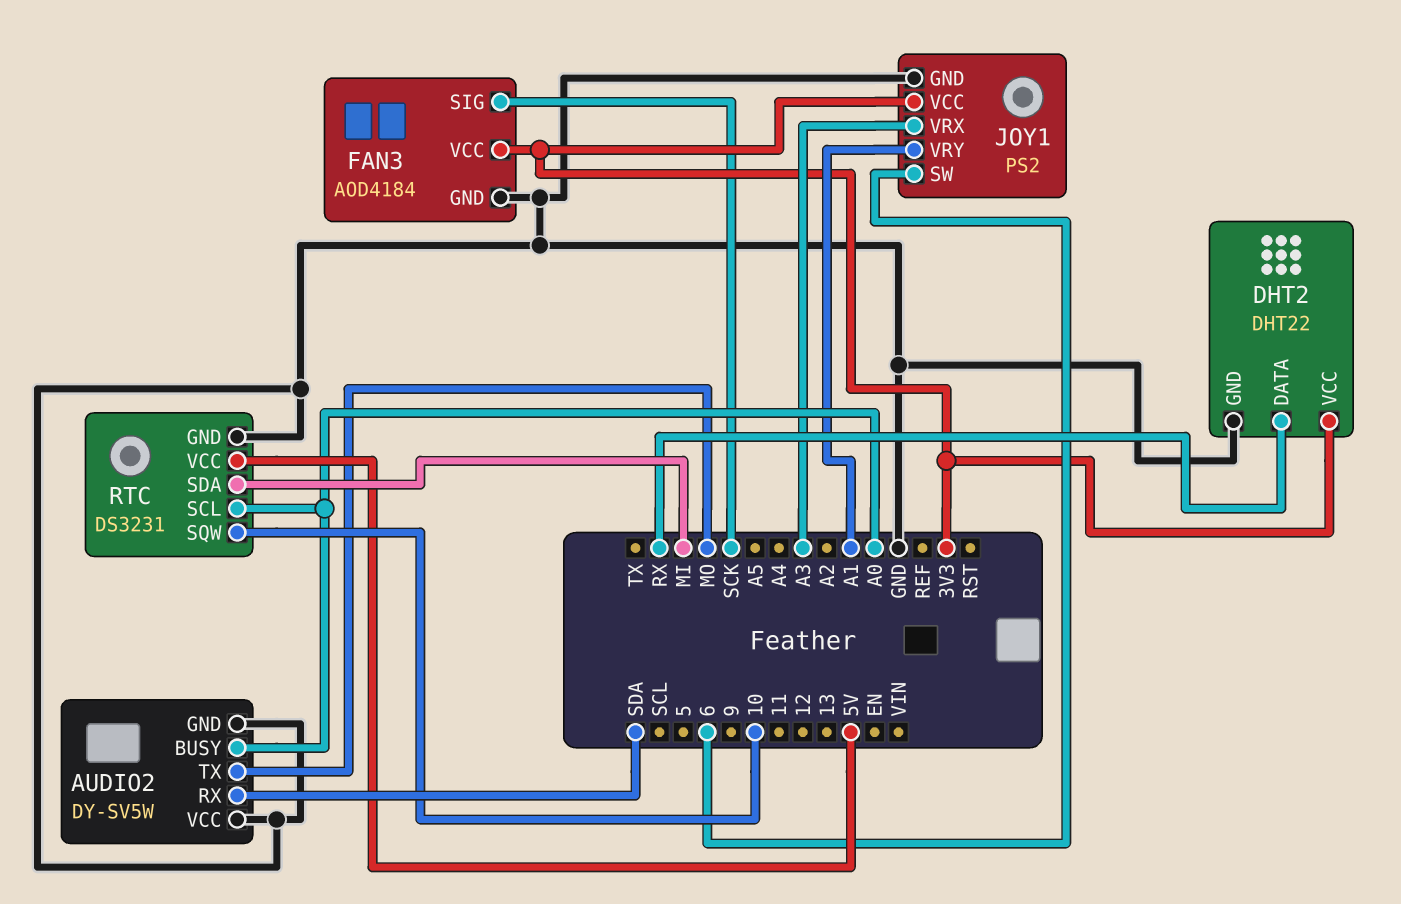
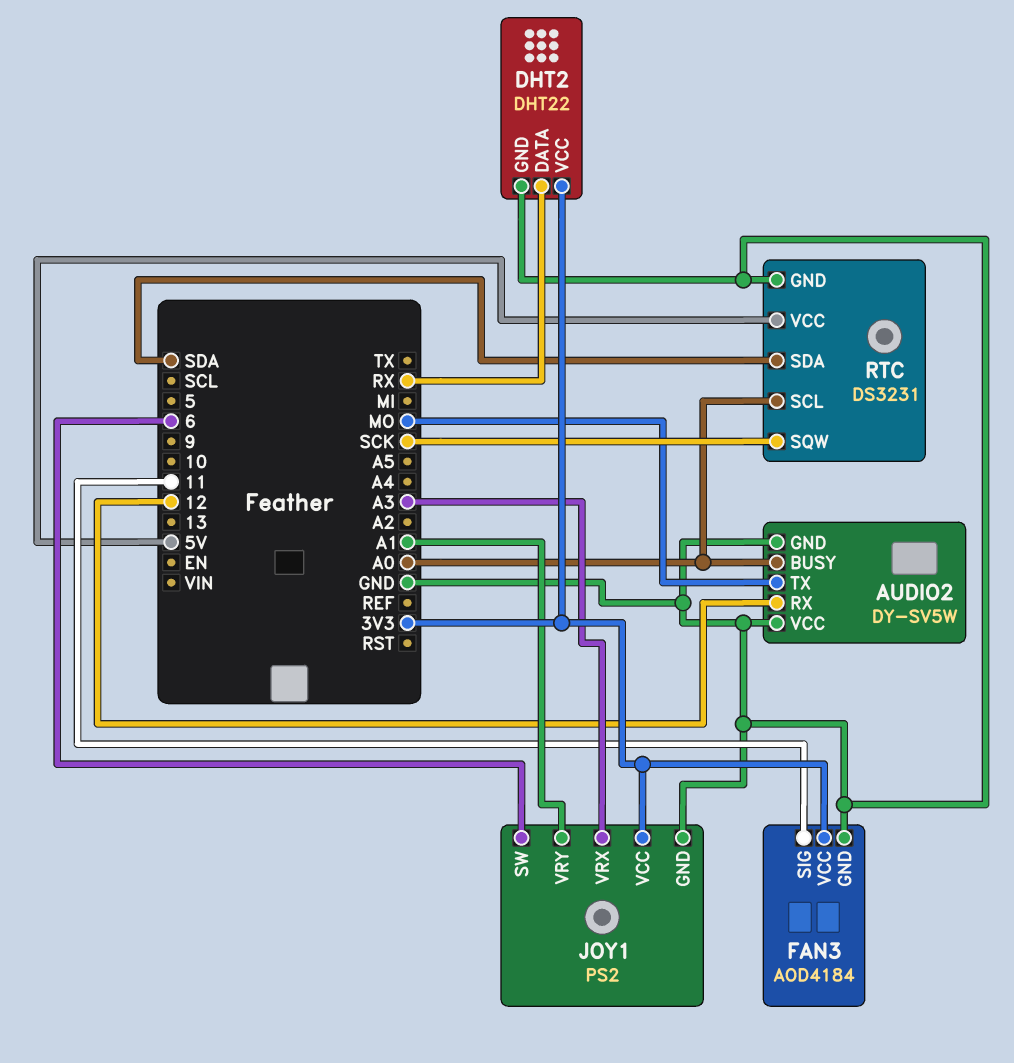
AUDIO2 pin RX: SDA -> 12
FAN3 pin SIG: SCK -> 11
RTC pin SDA: MI -> SDA
RTC pin SQW: 10 -> SCK

